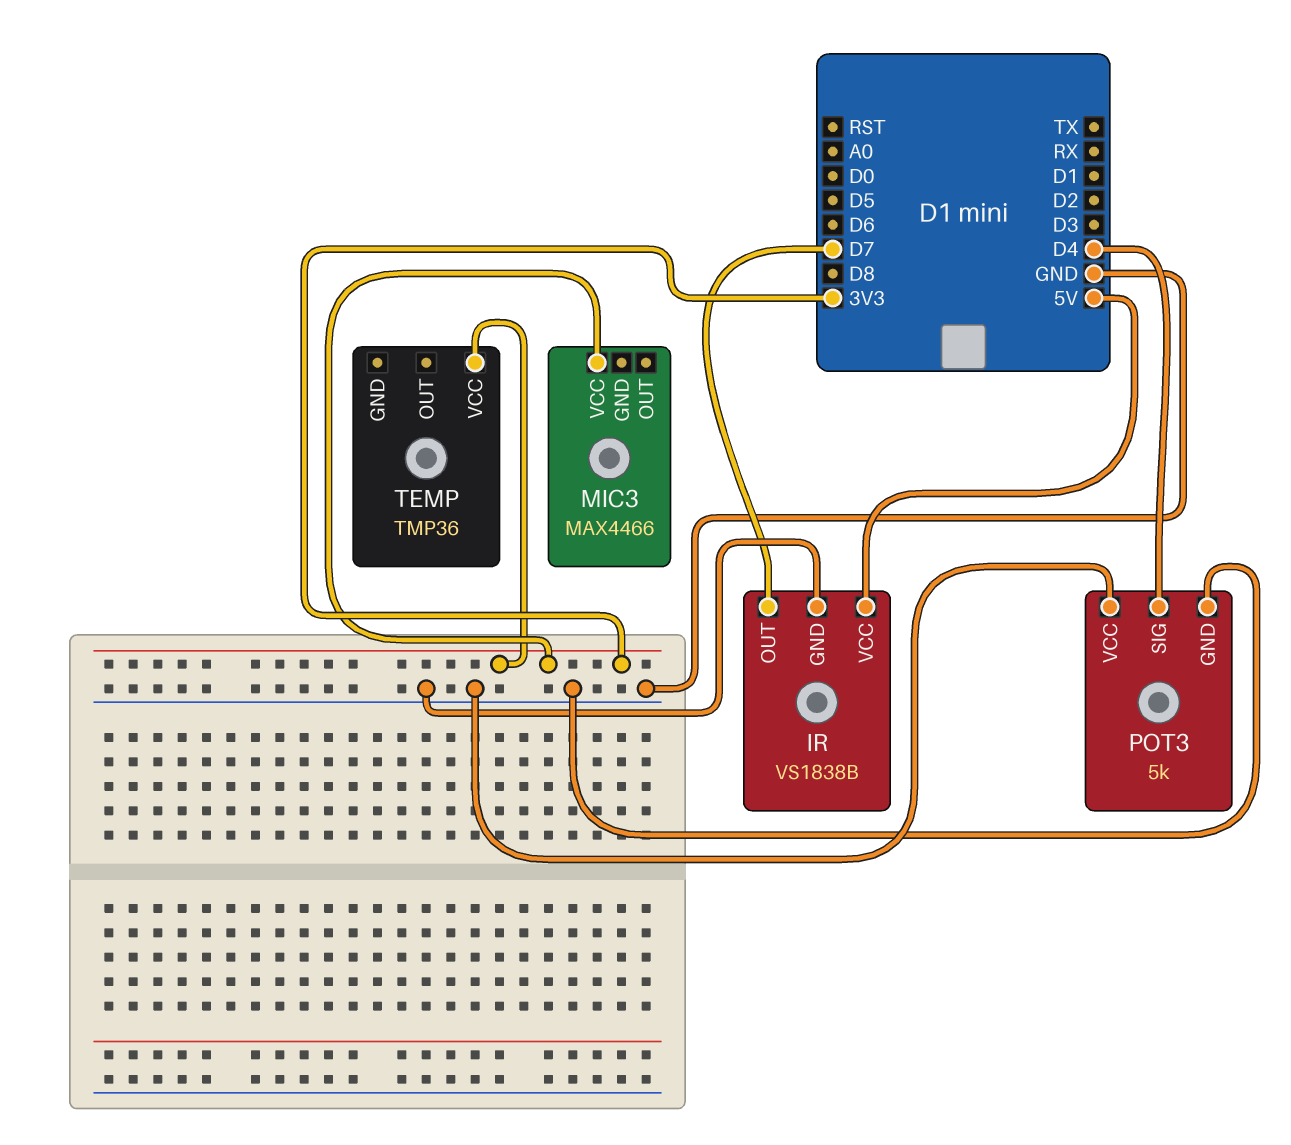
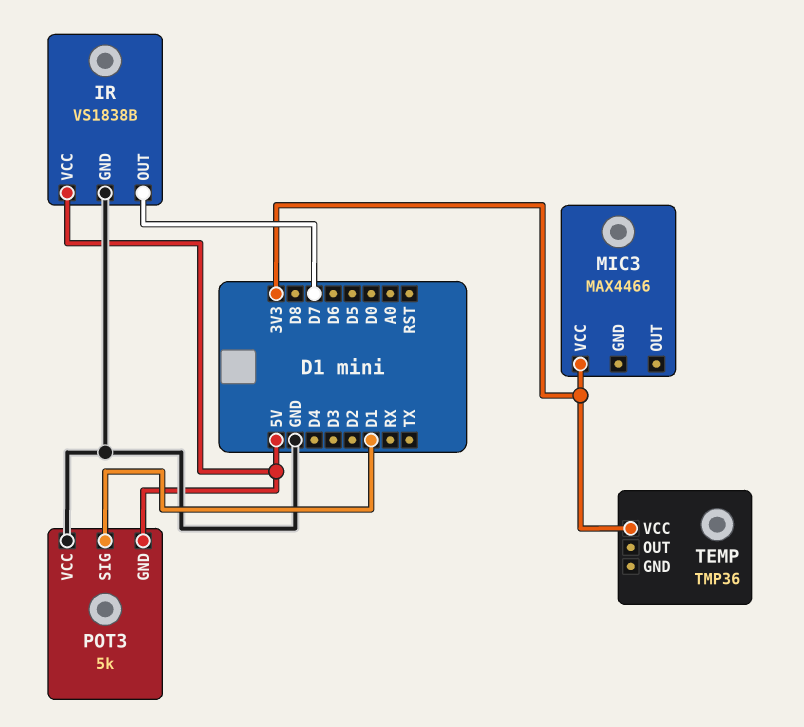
POT3 pin GND: GND -> 5V
POT3 pin SIG: D4 -> D1

